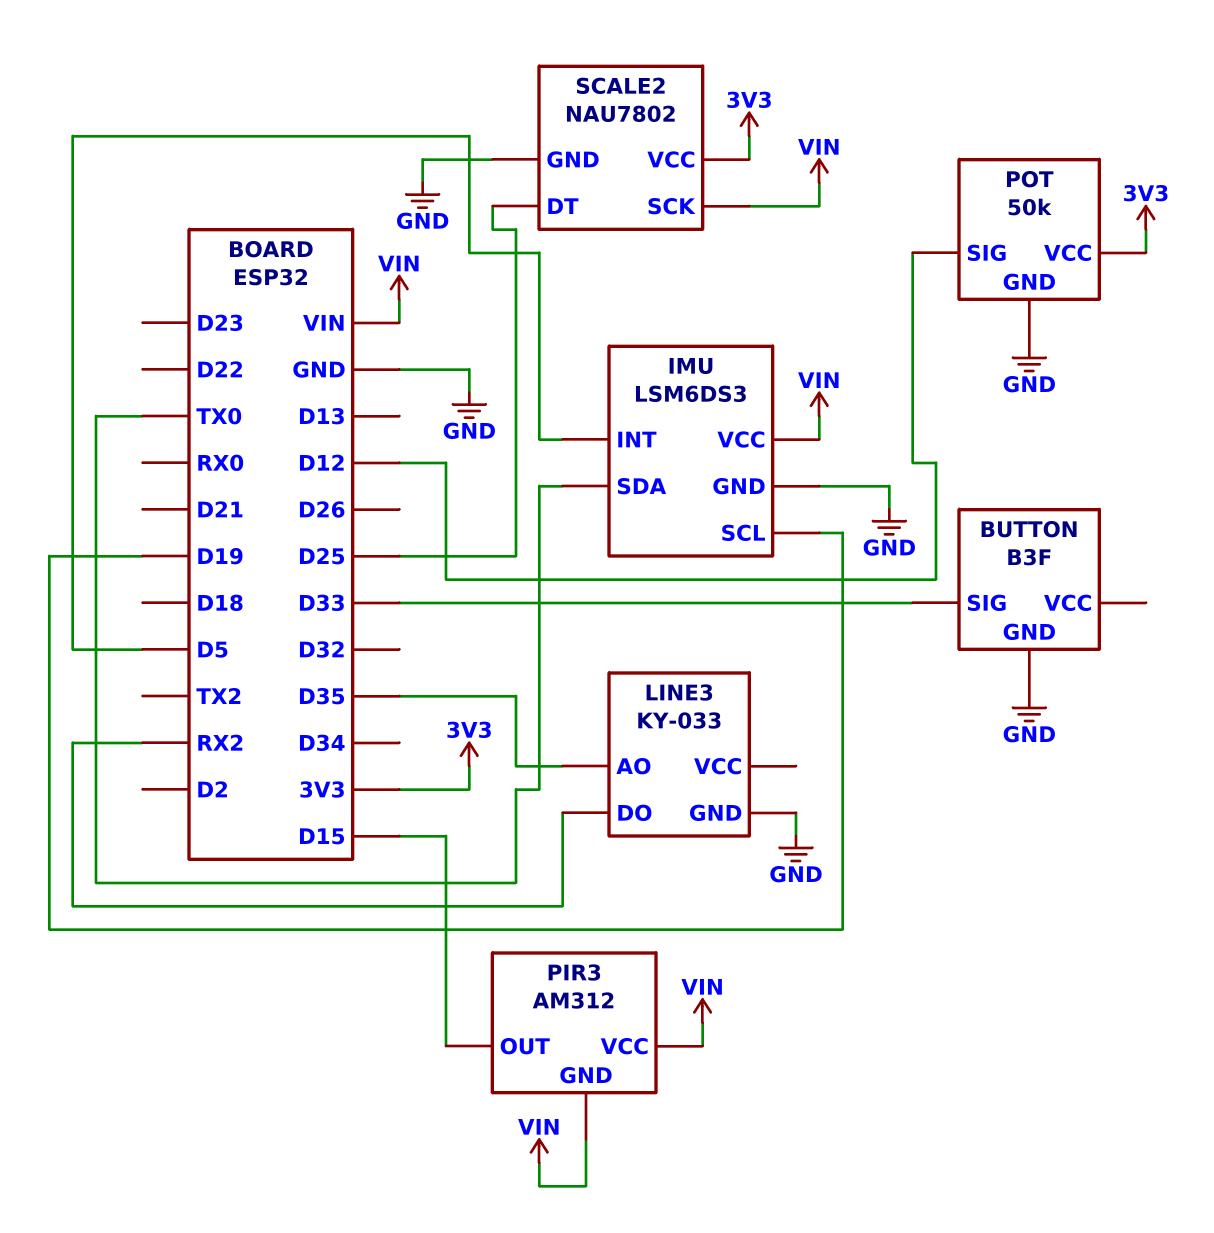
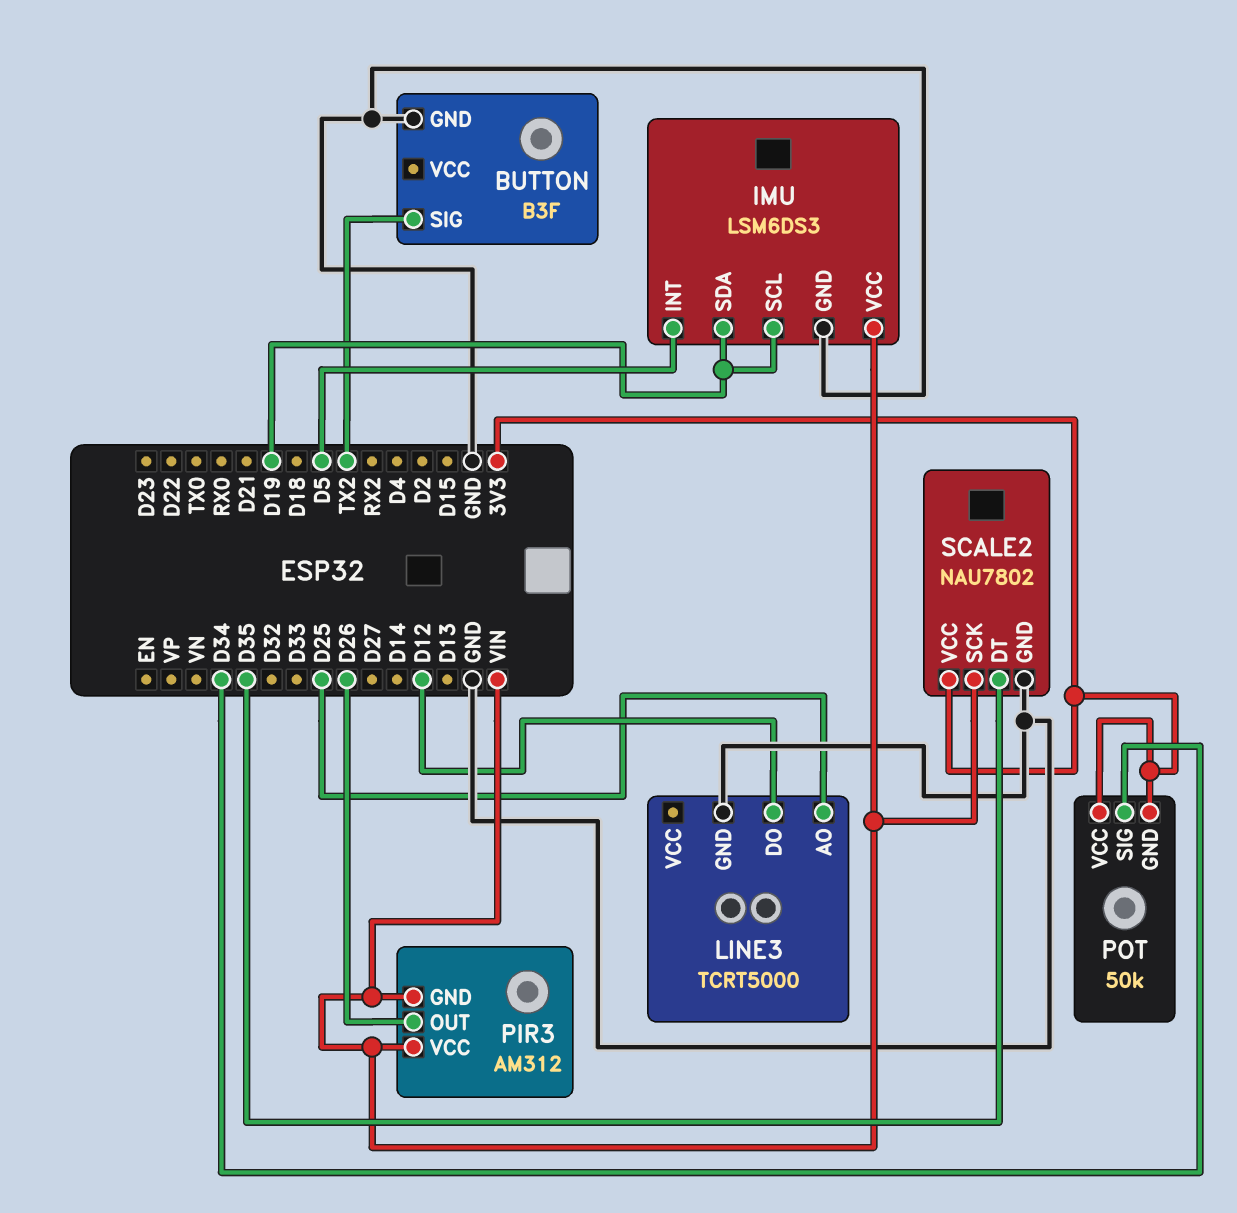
BUTTON pin SIG: D33 -> TX2
IMU pin SDA: TX0 -> D19
LINE3: KY-033 -> TCRT5000
LINE3 pin AO: D35 -> D25
LINE3 pin DO: RX2 -> D12
PIR3 pin OUT: D15 -> D26
POT pin GND: GND -> 3V3
POT pin SIG: D12 -> D34
SCALE2 pin DT: D25 -> D35

